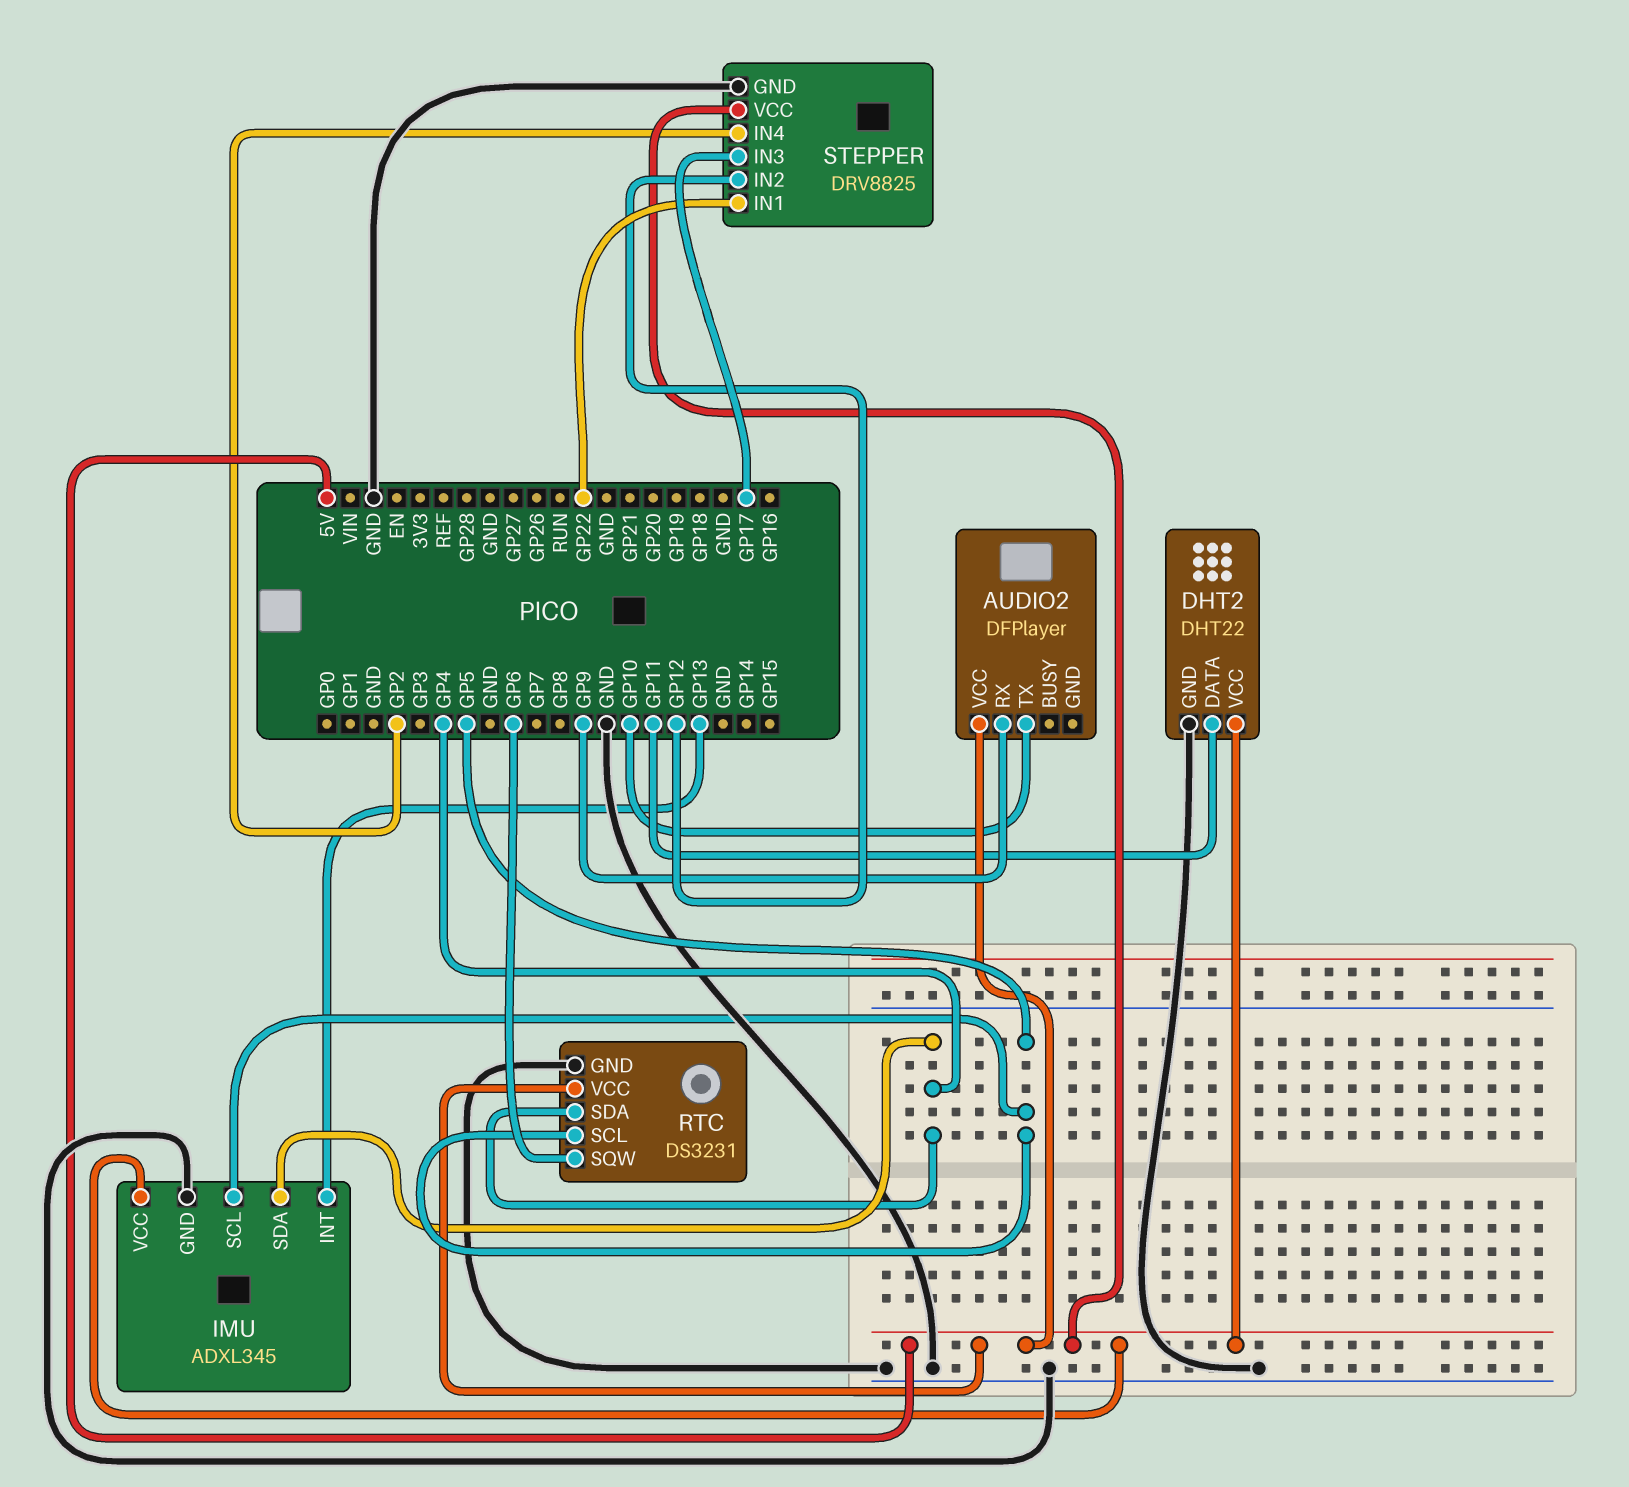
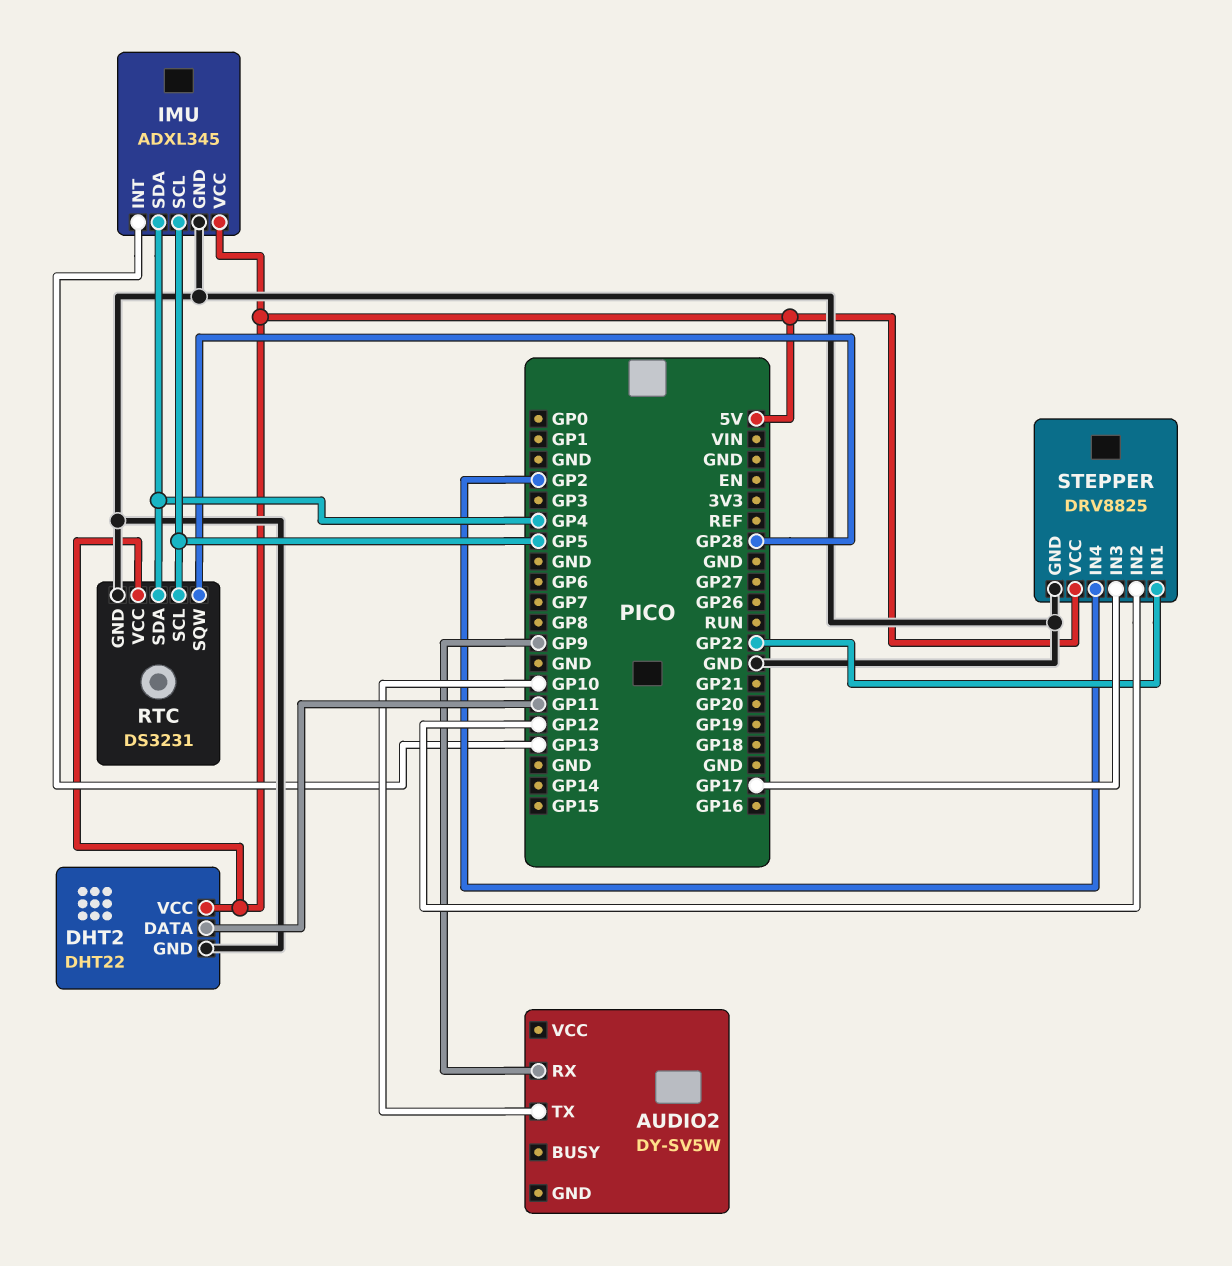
AUDIO2: DFPlayer -> DY-SV5W
AUDIO2 pin VCC: 5V -> none
RTC pin SQW: GP6 -> GP28

